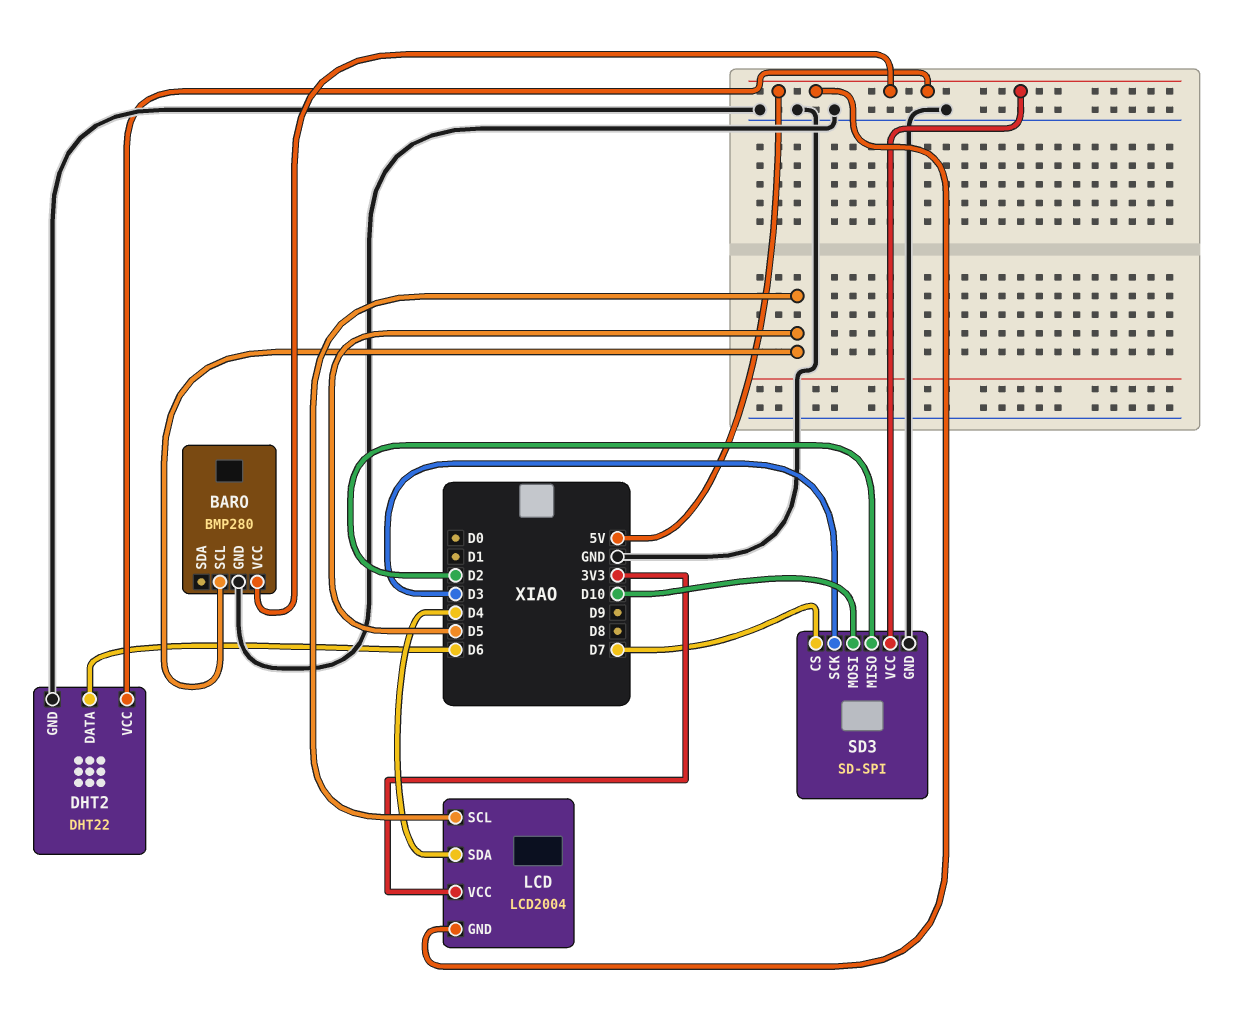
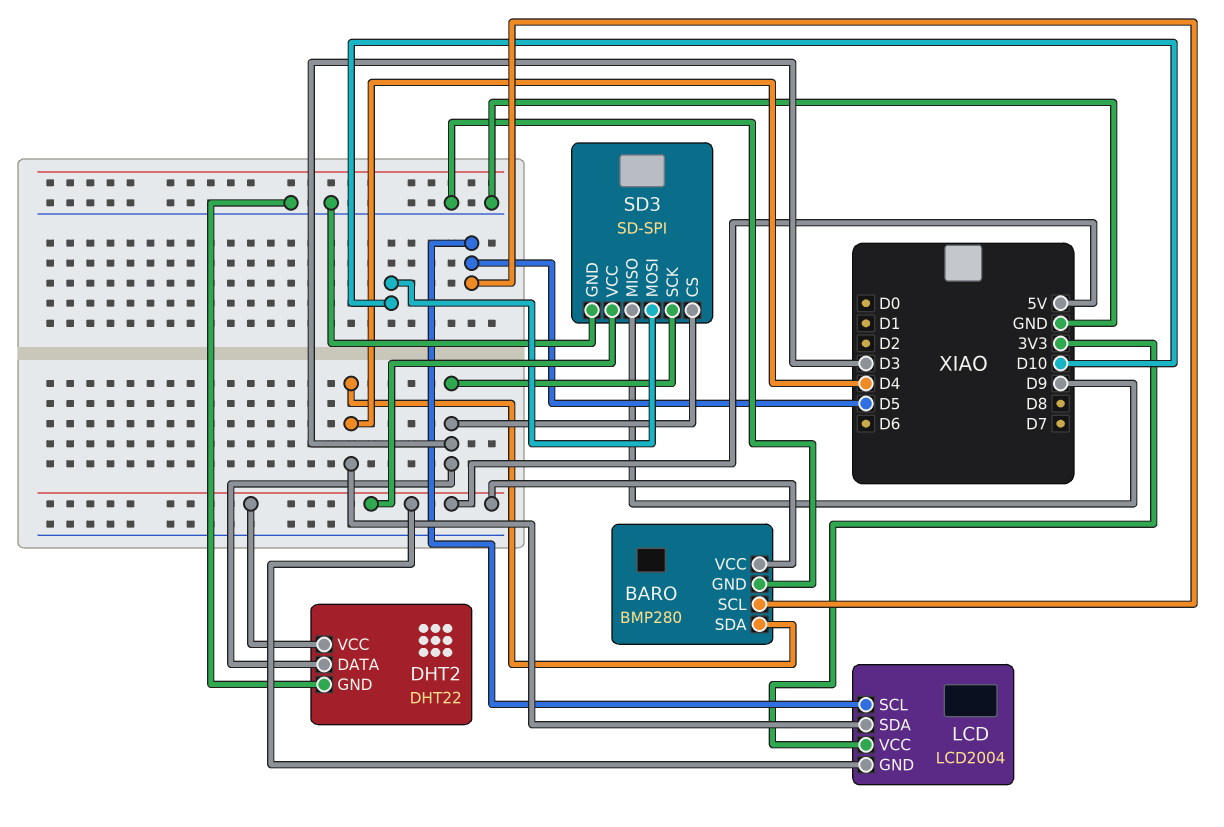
BARO pin SDA: none -> D4
DHT2 pin DATA: D6 -> D3
SD3 pin CS: D7 -> D3
SD3 pin MISO: D2 -> D9

